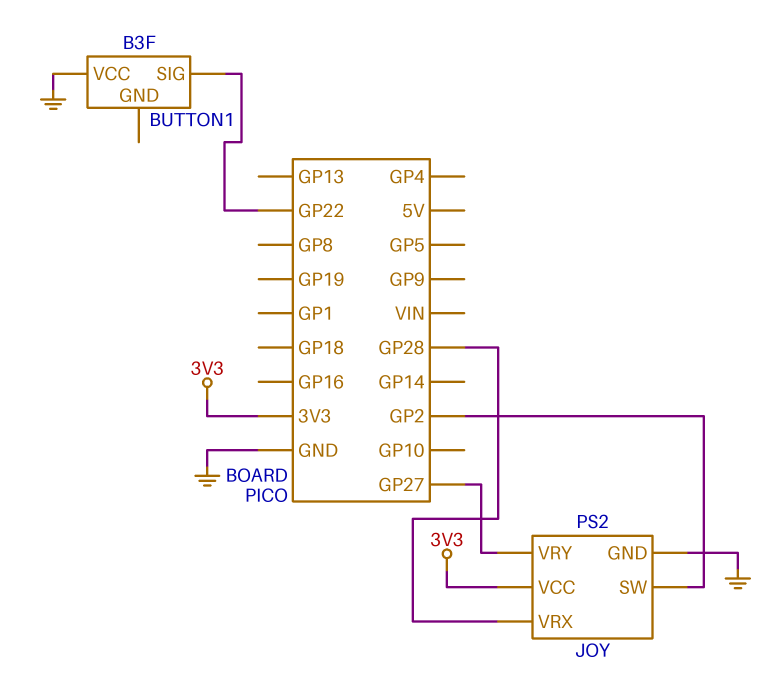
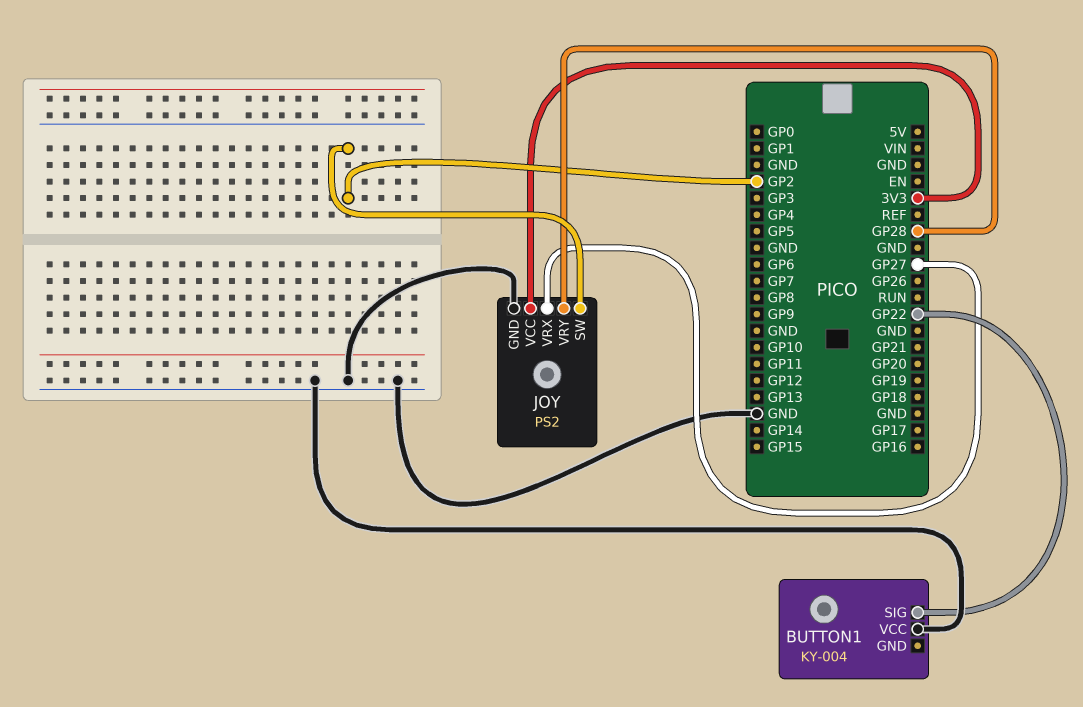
BUTTON1: B3F -> KY-004
JOY pin VRX: GP28 -> GP27
JOY pin VRY: GP27 -> GP28

